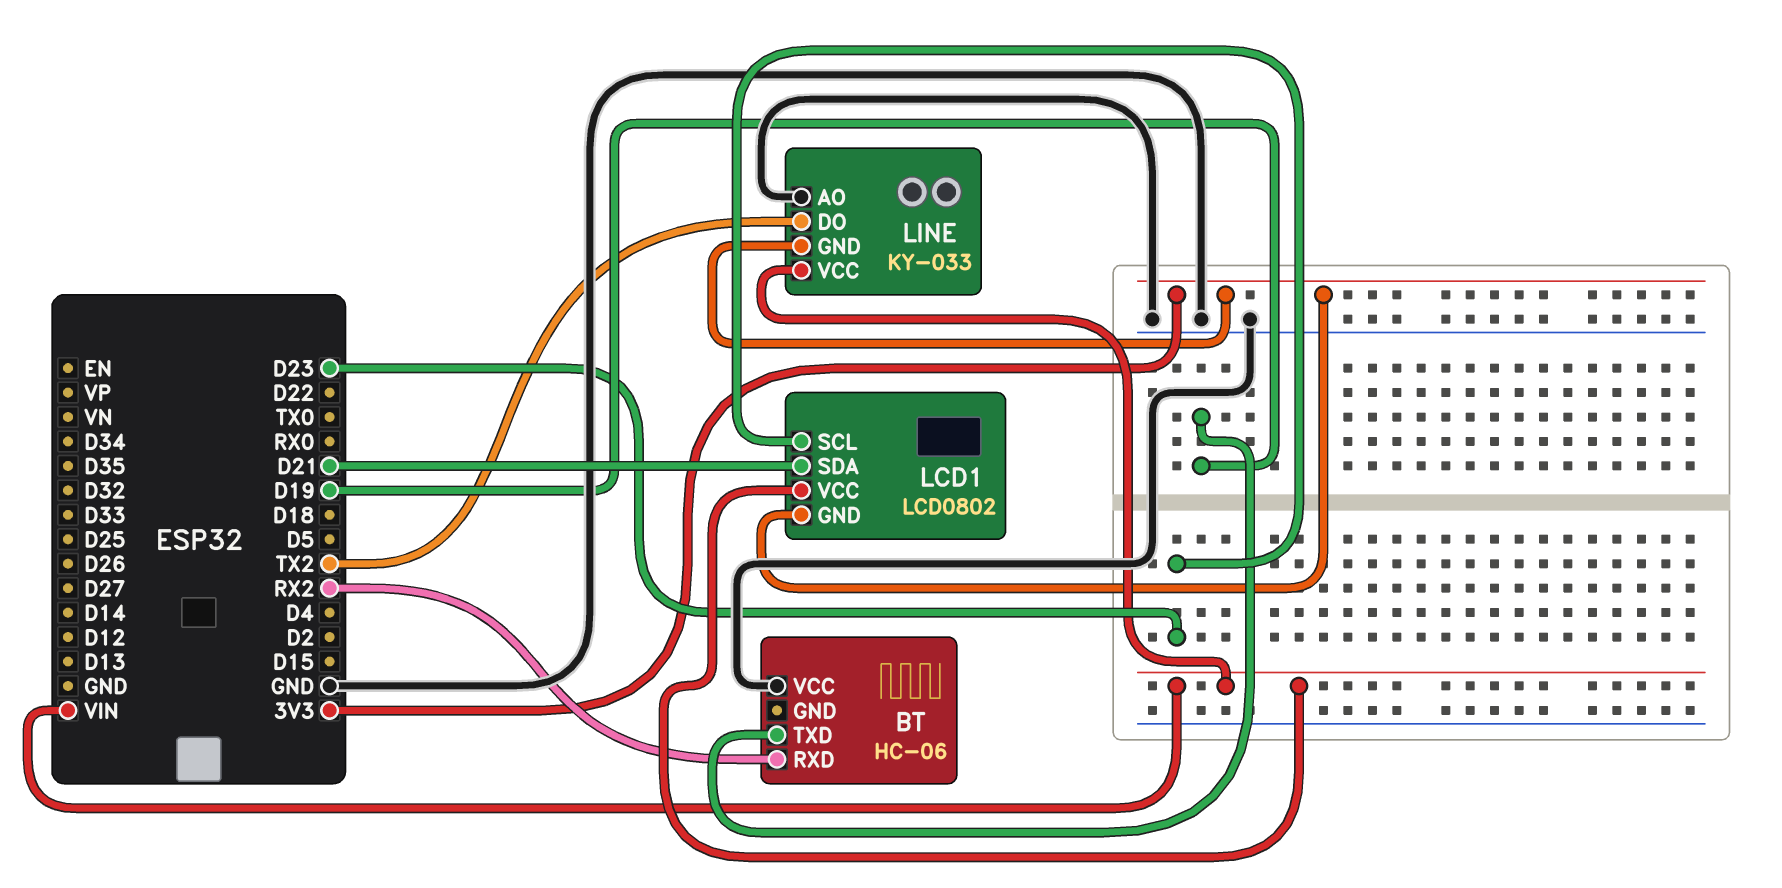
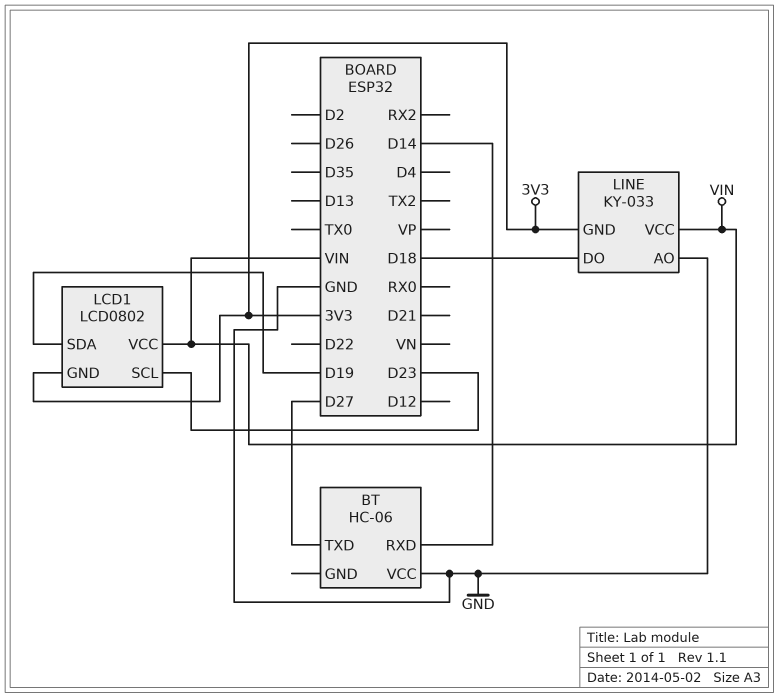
BT pin RXD: RX2 -> D14
BT pin TXD: D19 -> D27
LCD1 pin SDA: D21 -> D19
LINE pin DO: TX2 -> D18

